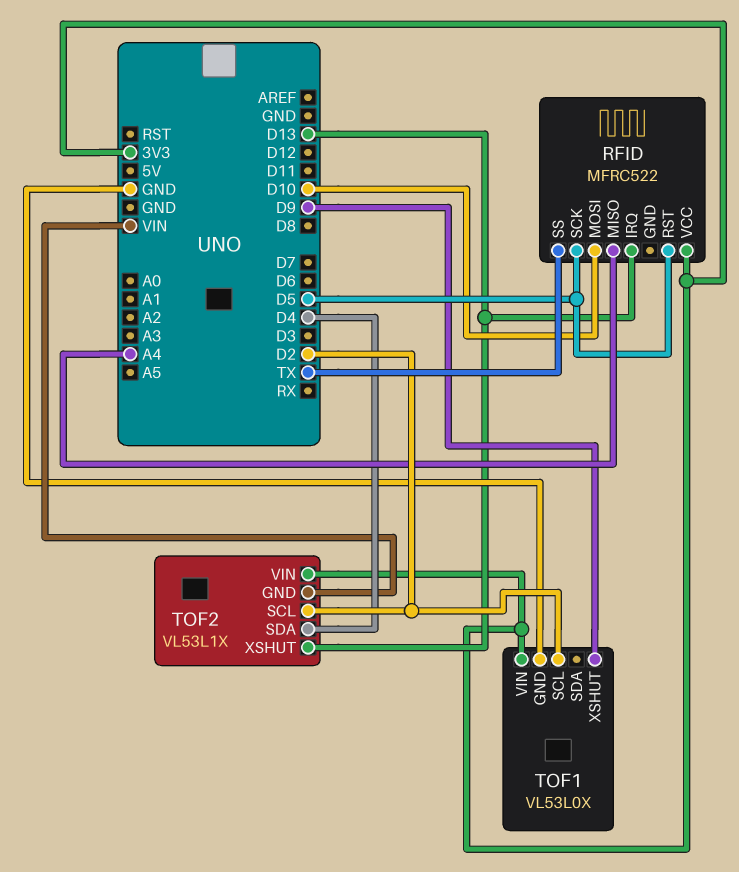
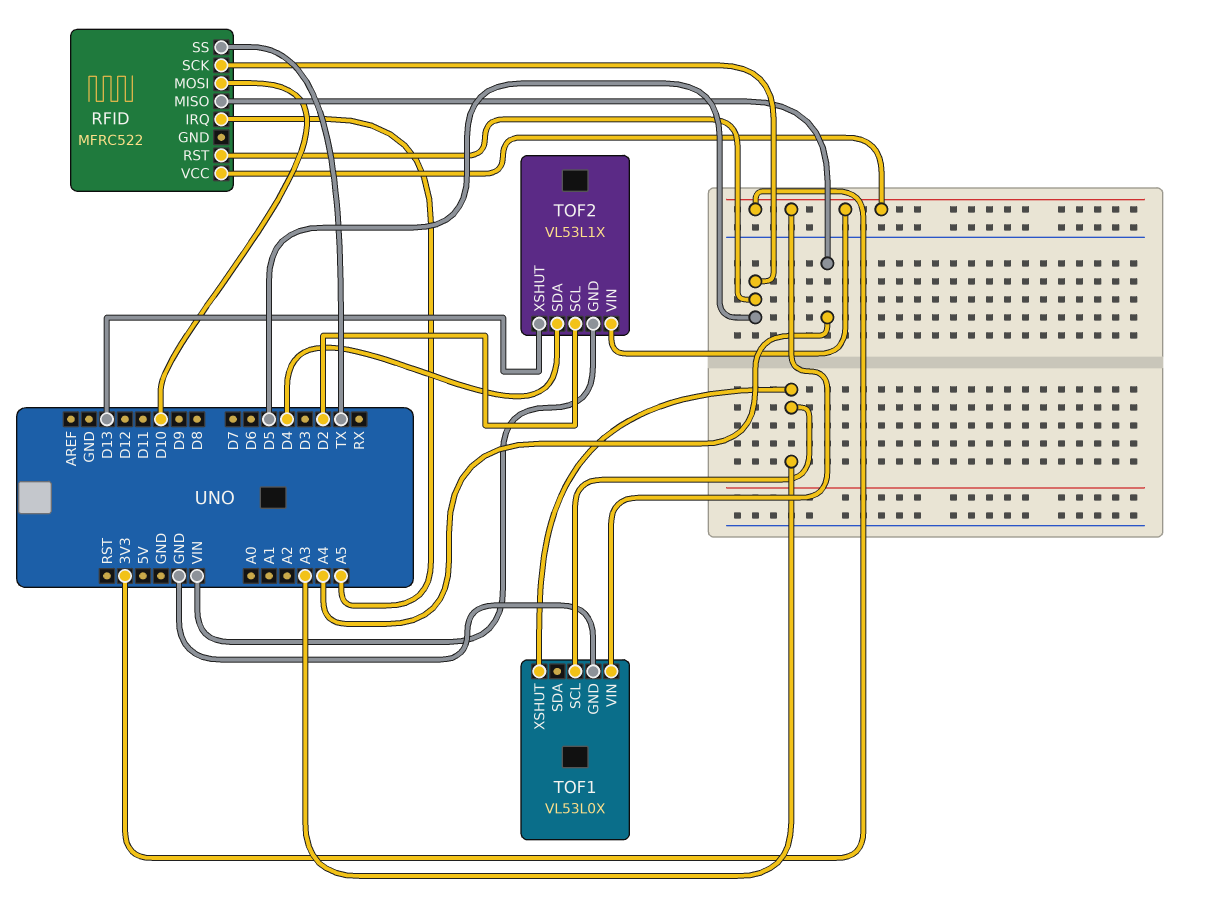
RFID pin IRQ: D13 -> A5
TOF1 pin SCL: D2 -> A3
TOF1 pin XSHUT: D9 -> A3

